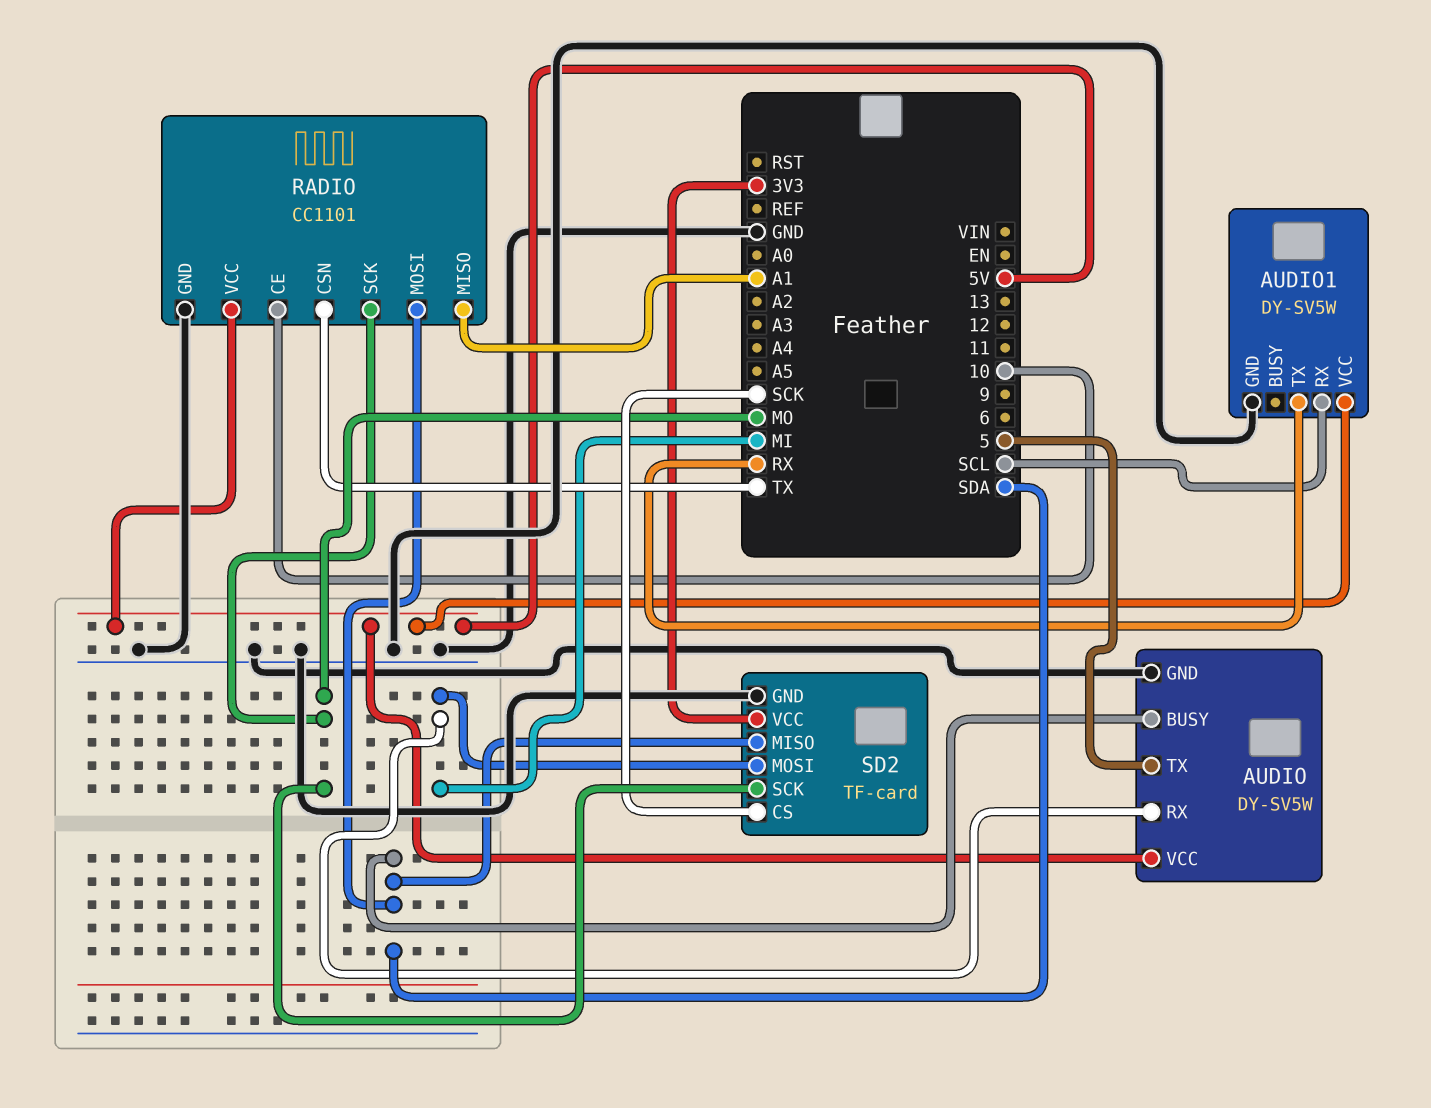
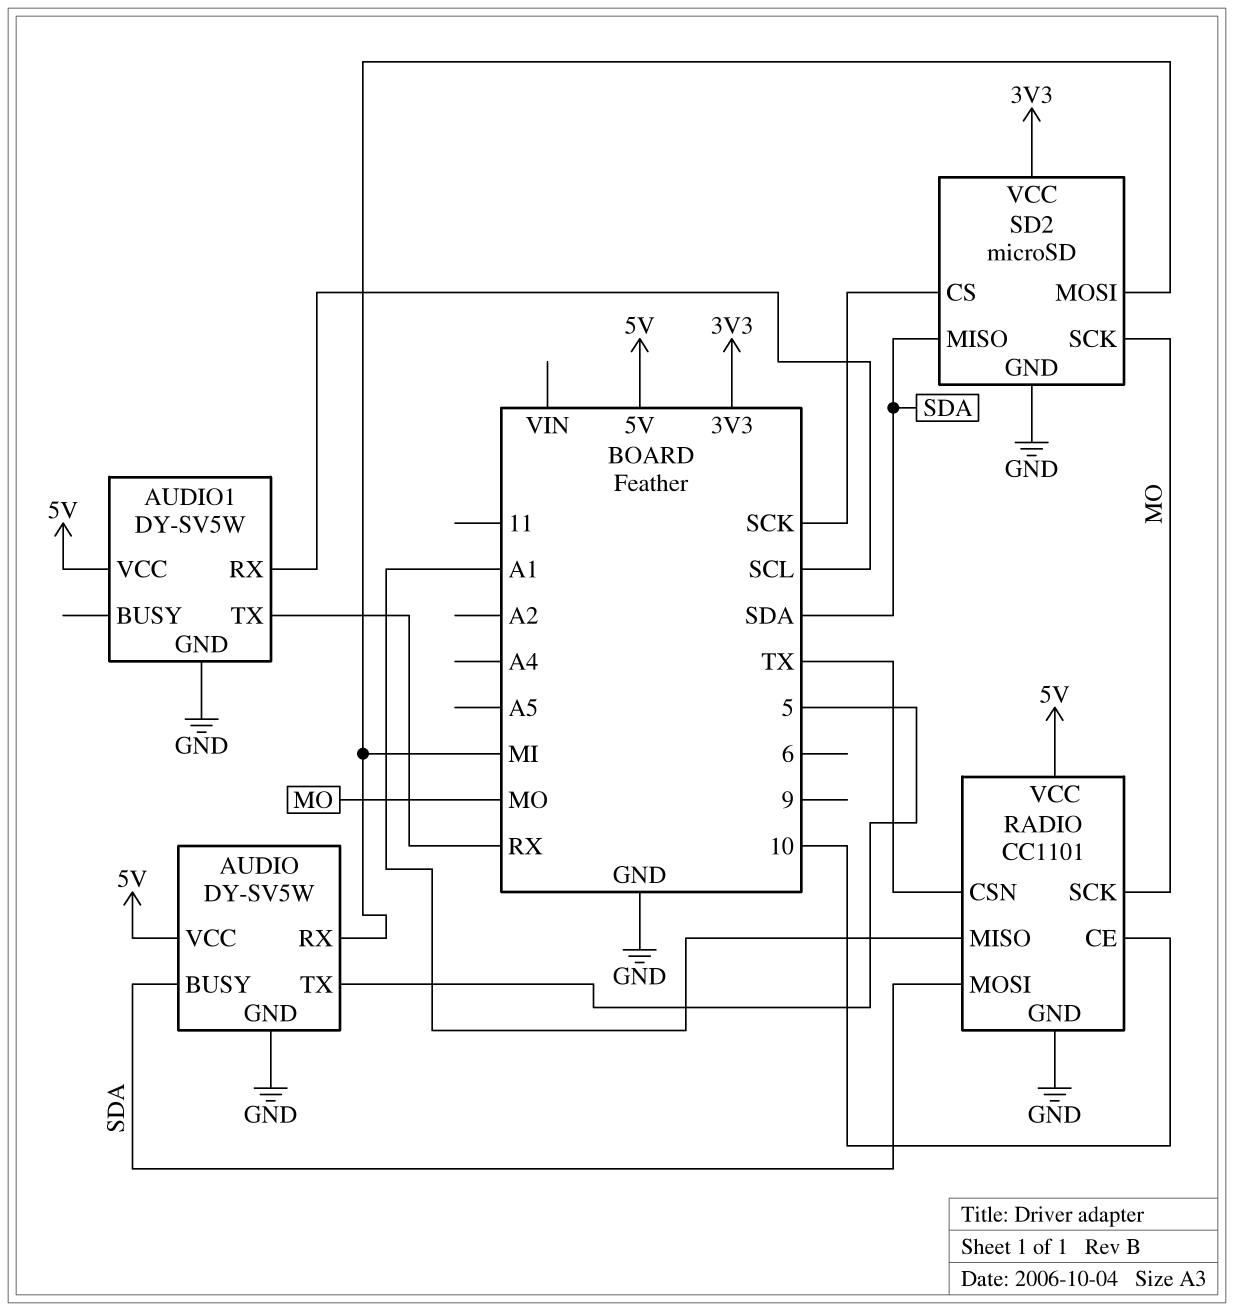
SD2: TF-card -> microSD

